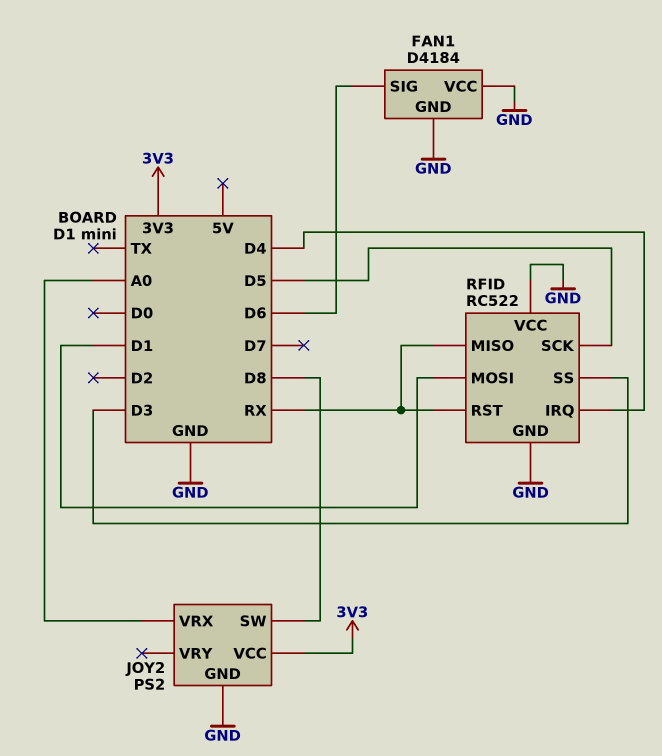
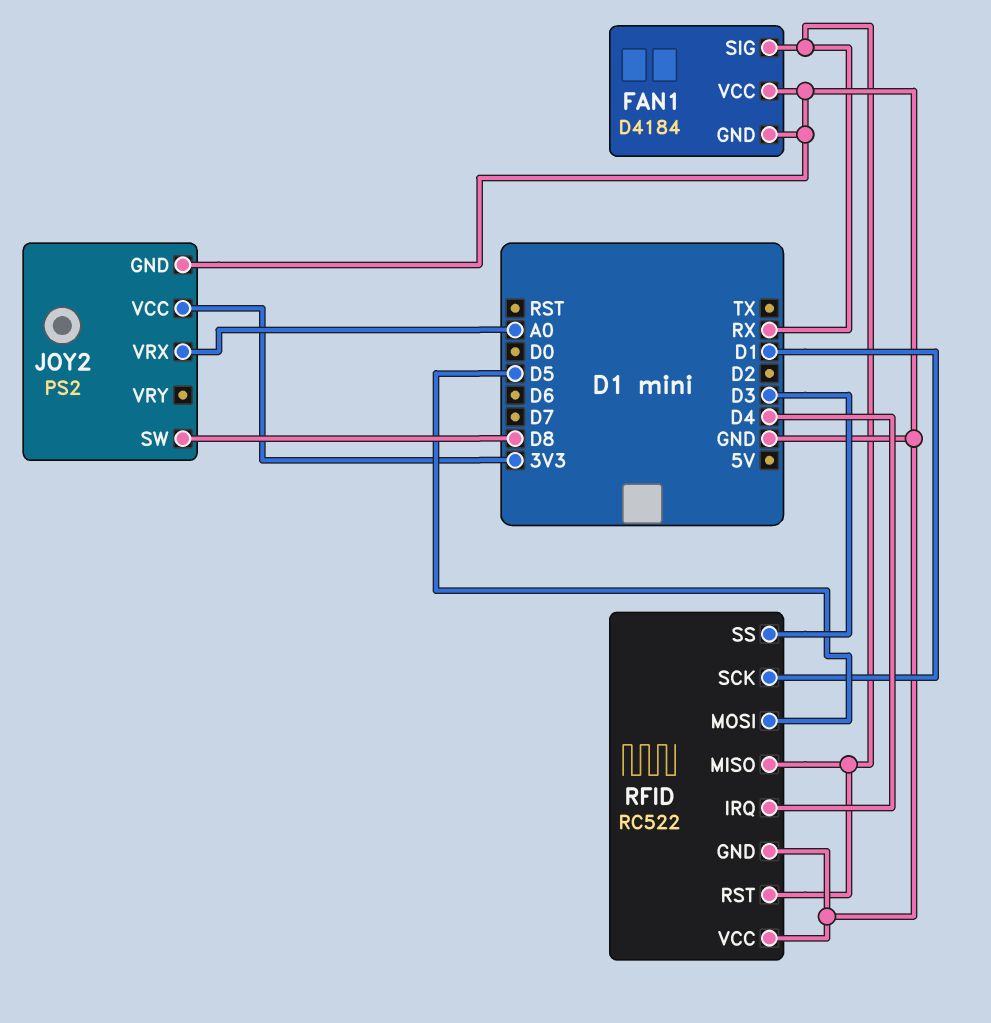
FAN1 pin SIG: D6 -> RX
RFID pin MOSI: D1 -> D5
RFID pin SCK: D5 -> D1

